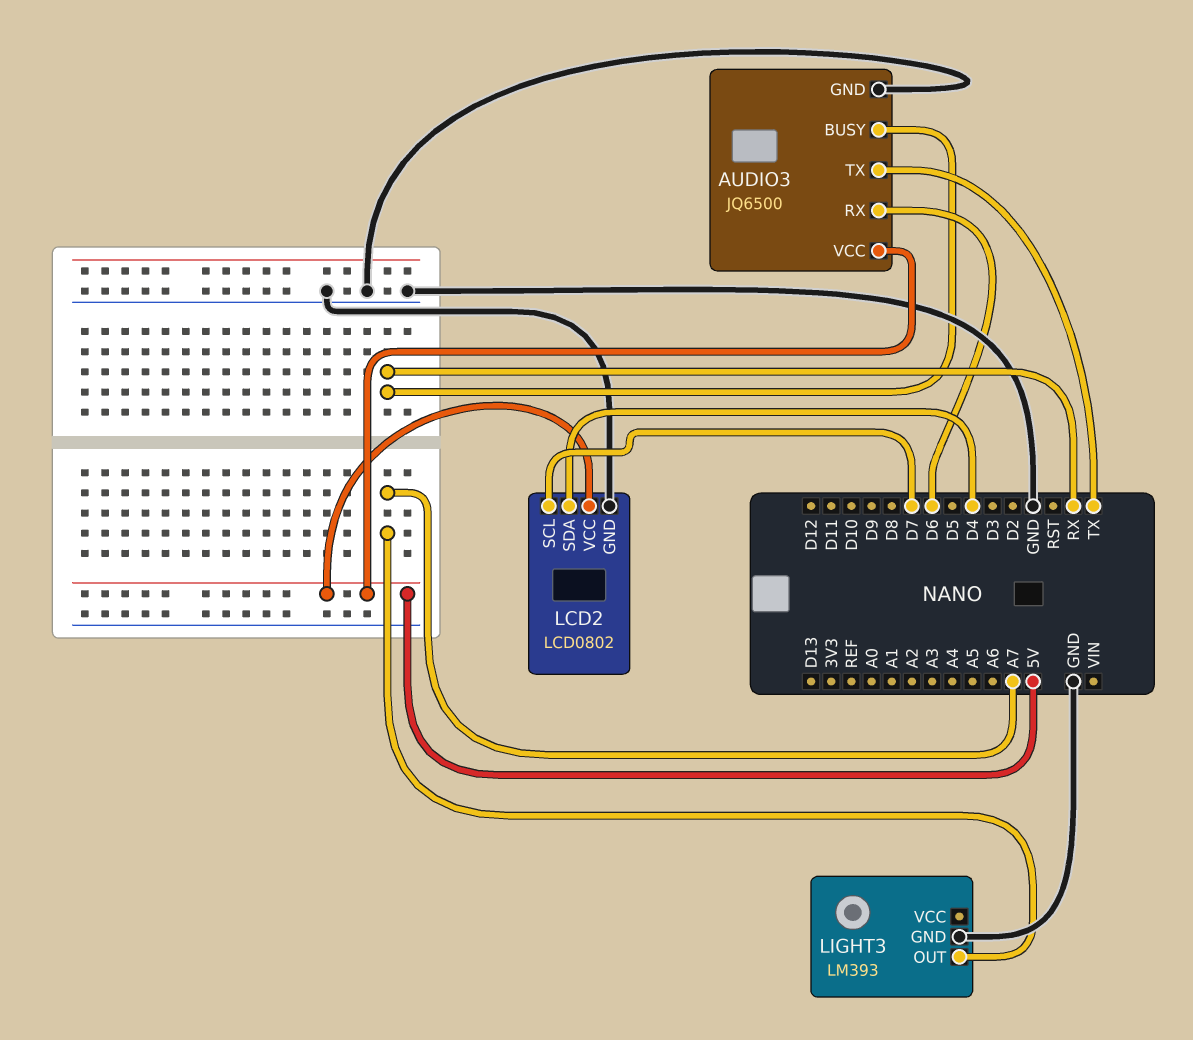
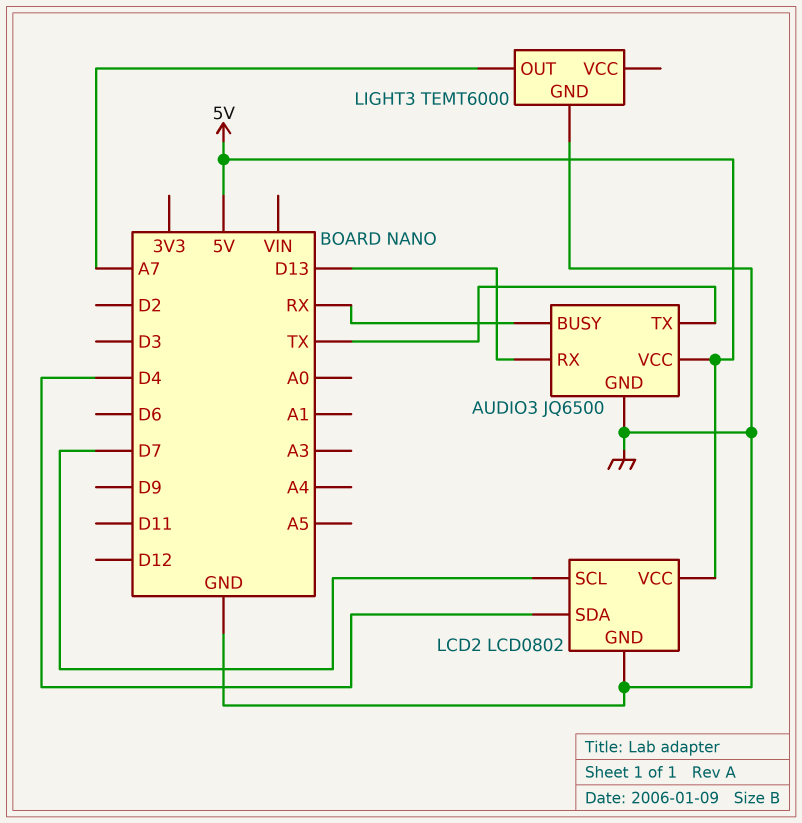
AUDIO3 pin RX: D6 -> D13
LIGHT3: LM393 -> TEMT6000

